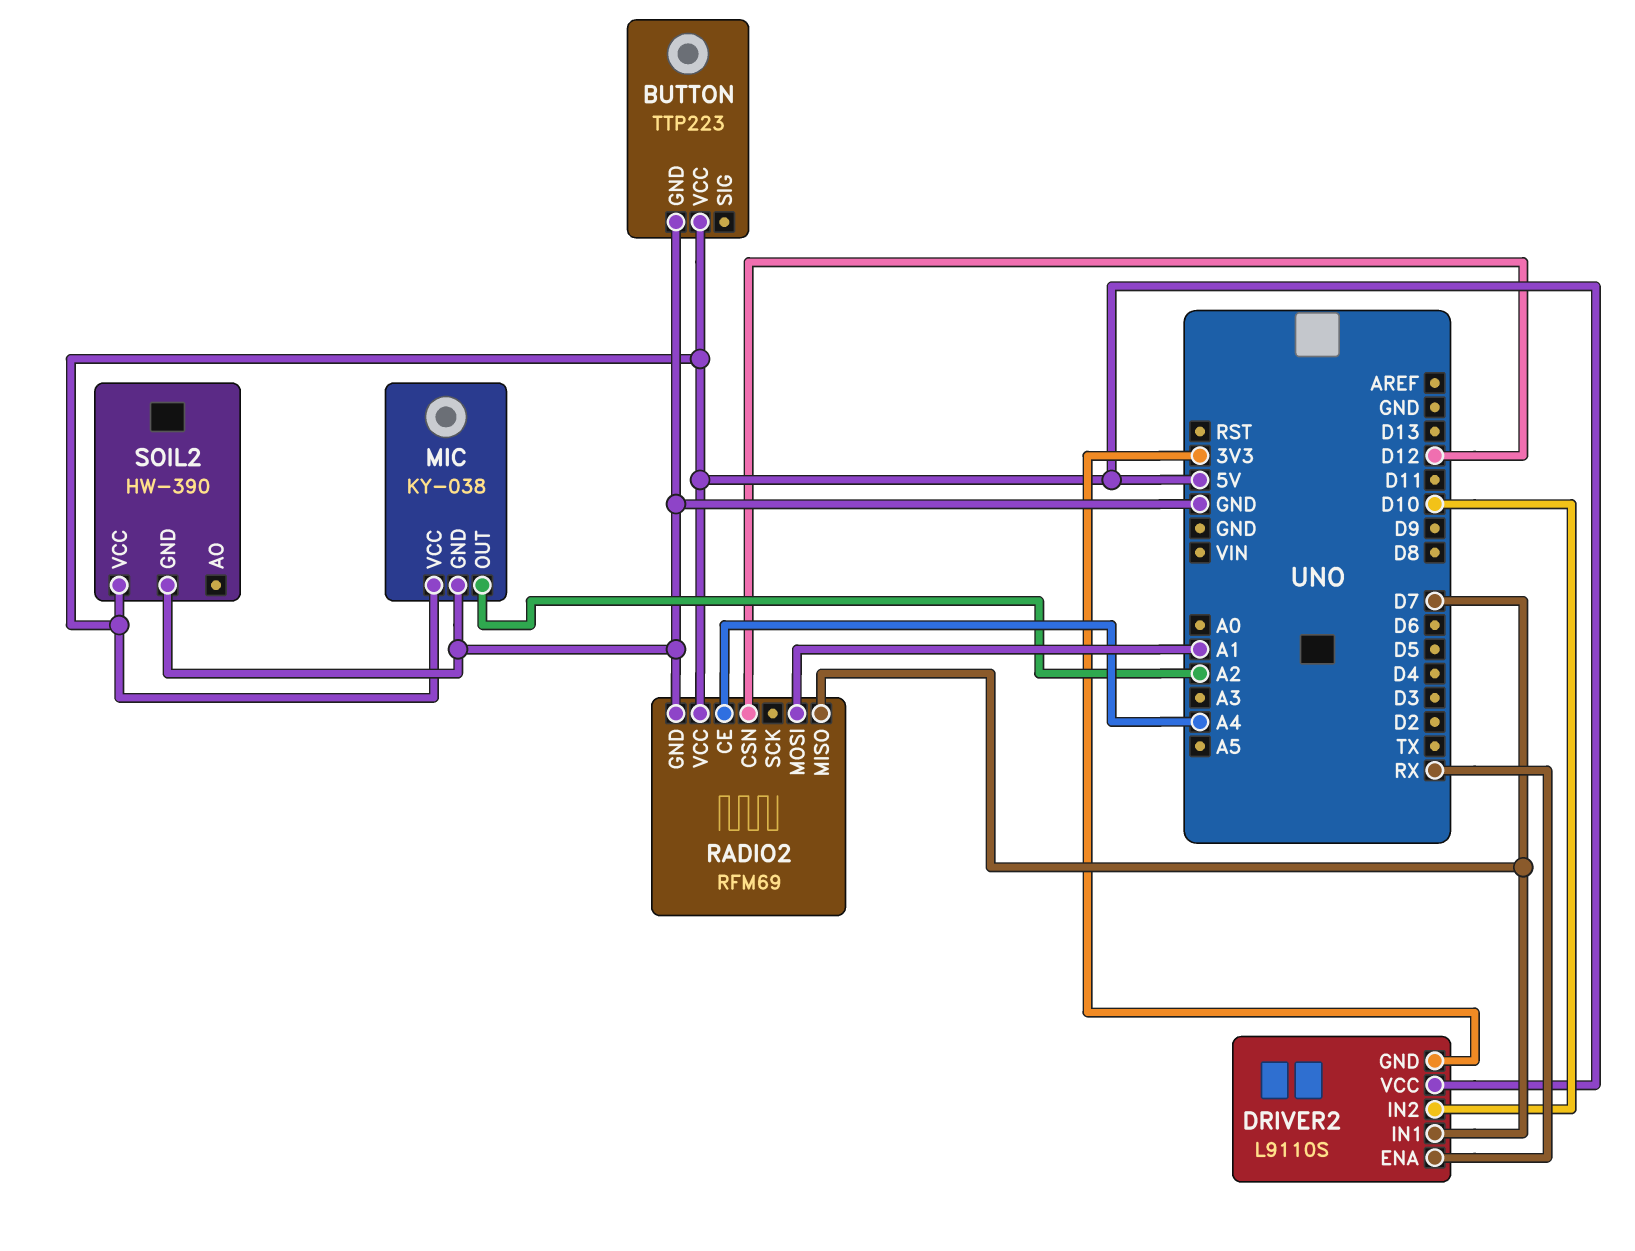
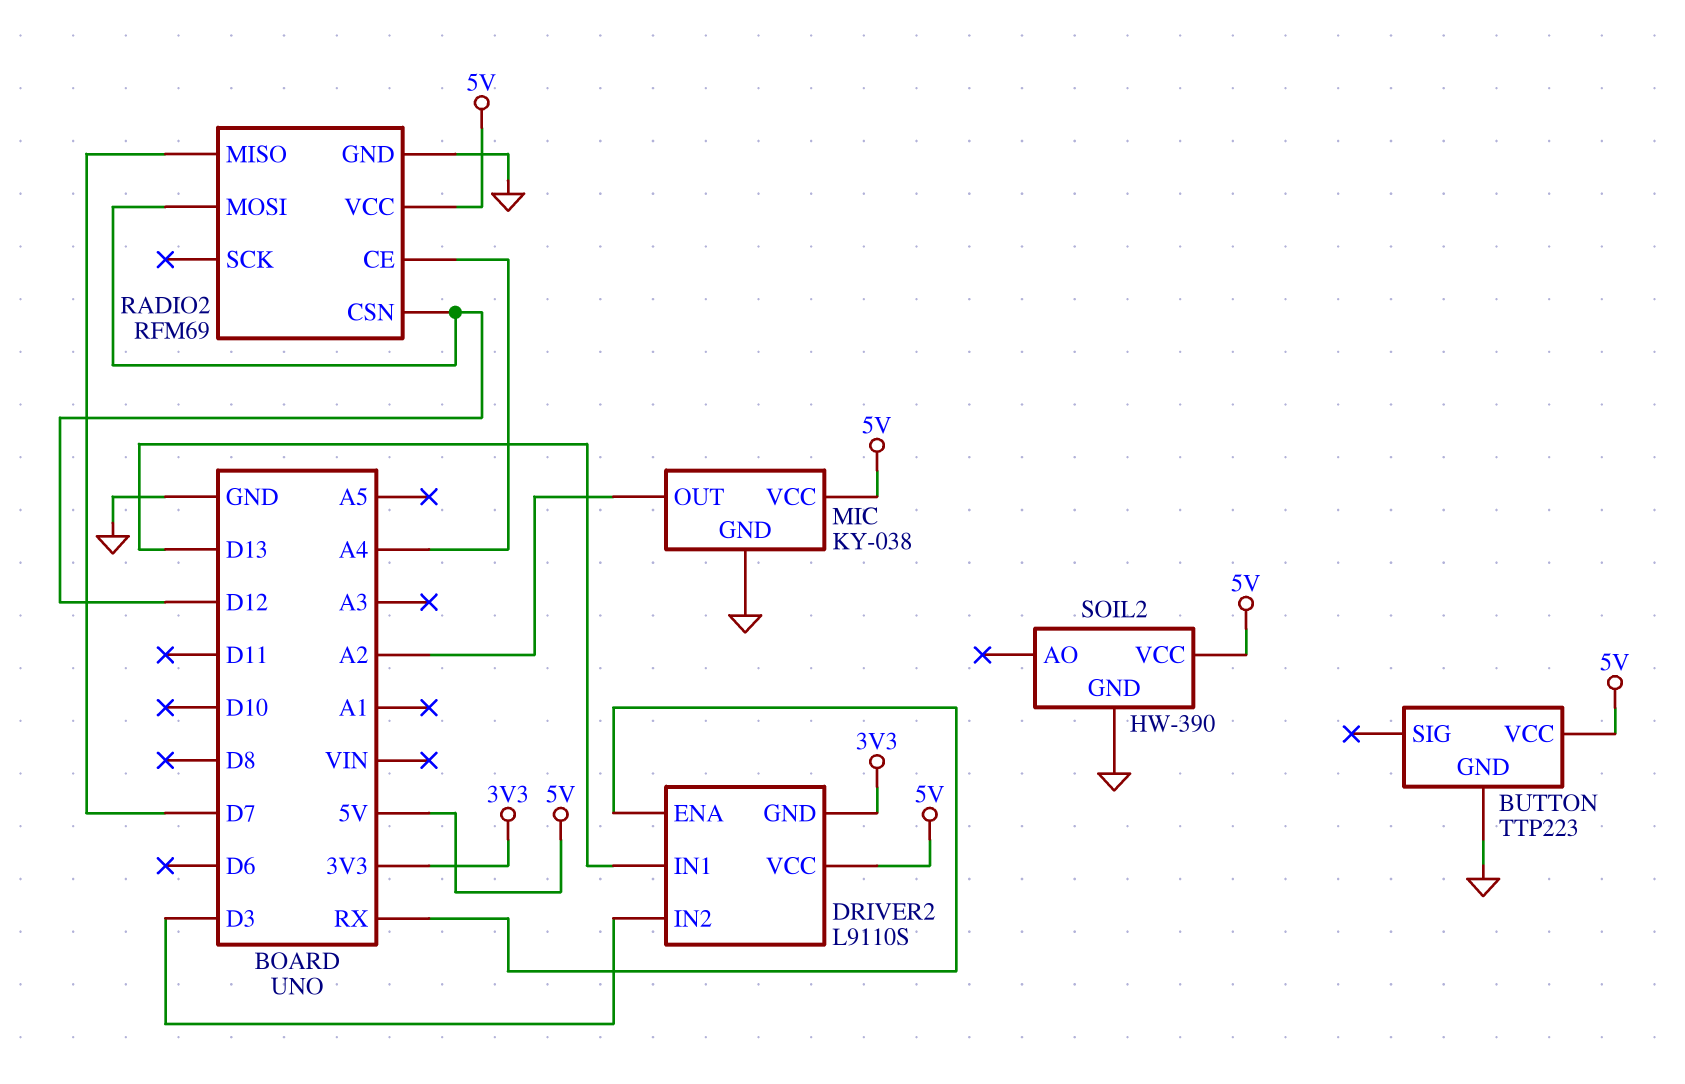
DRIVER2 pin IN1: D7 -> D13
DRIVER2 pin IN2: D10 -> D3
RADIO2 pin MOSI: A1 -> D12

